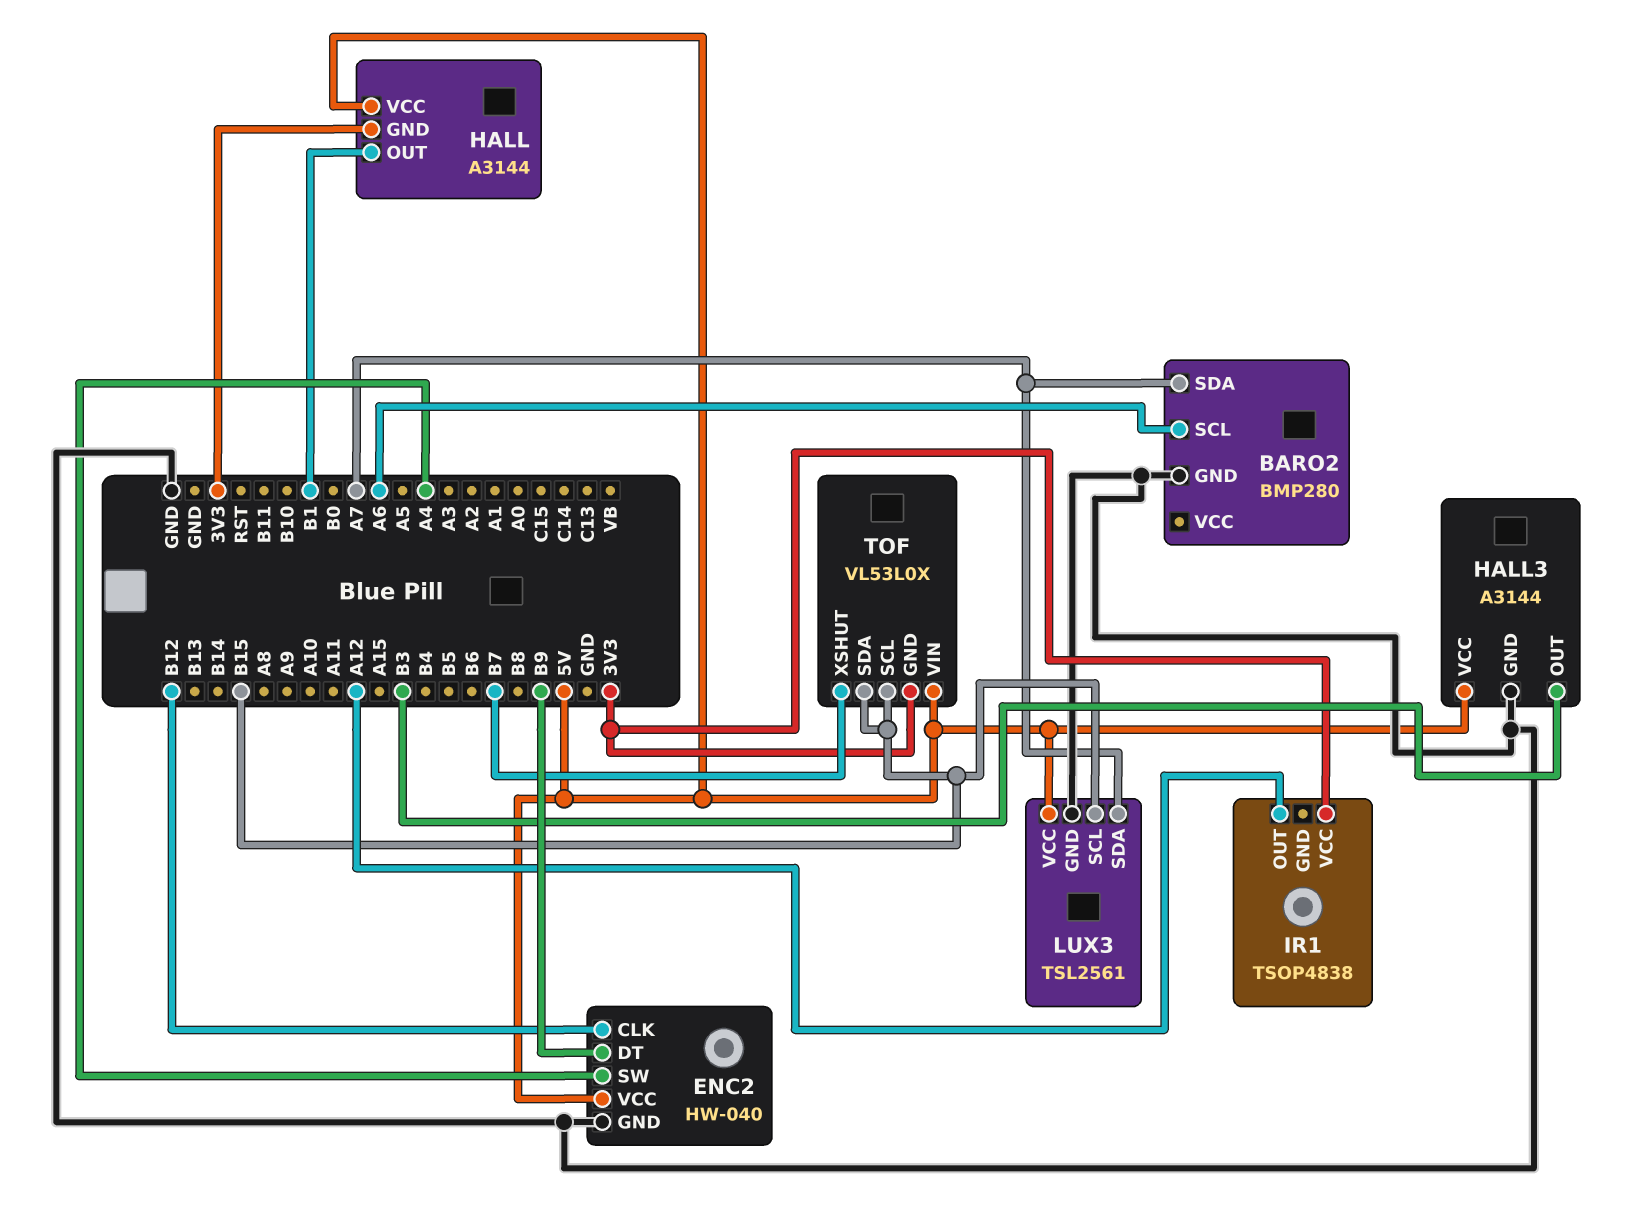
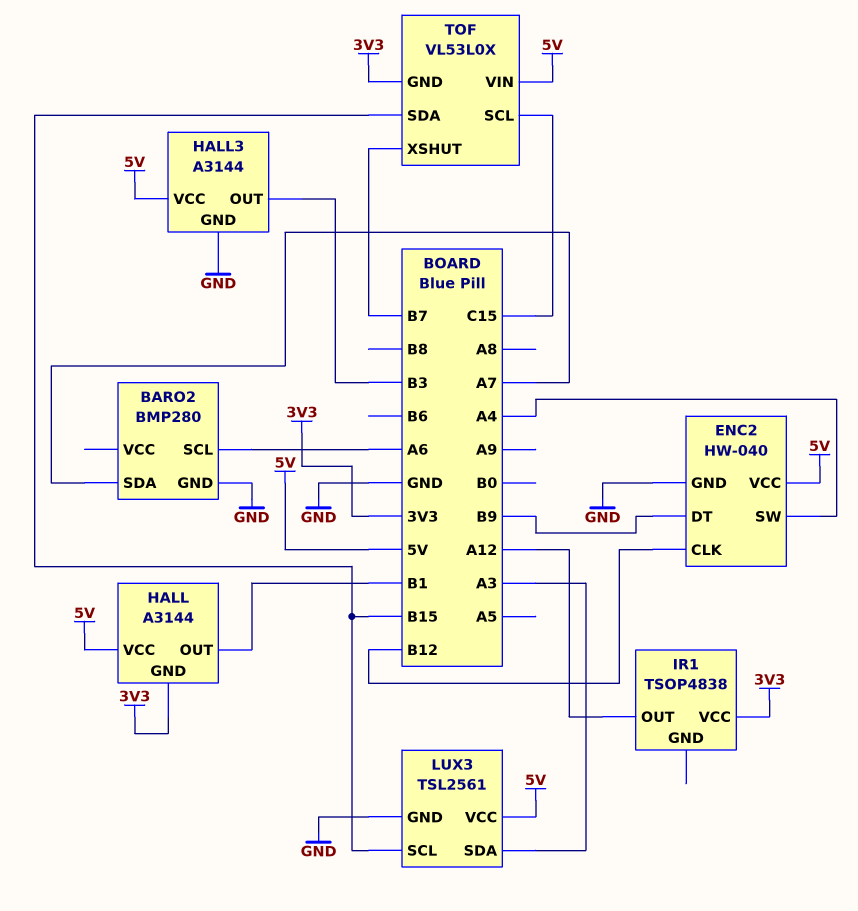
LUX3 pin SDA: A7 -> A3
TOF pin SCL: B15 -> C15

